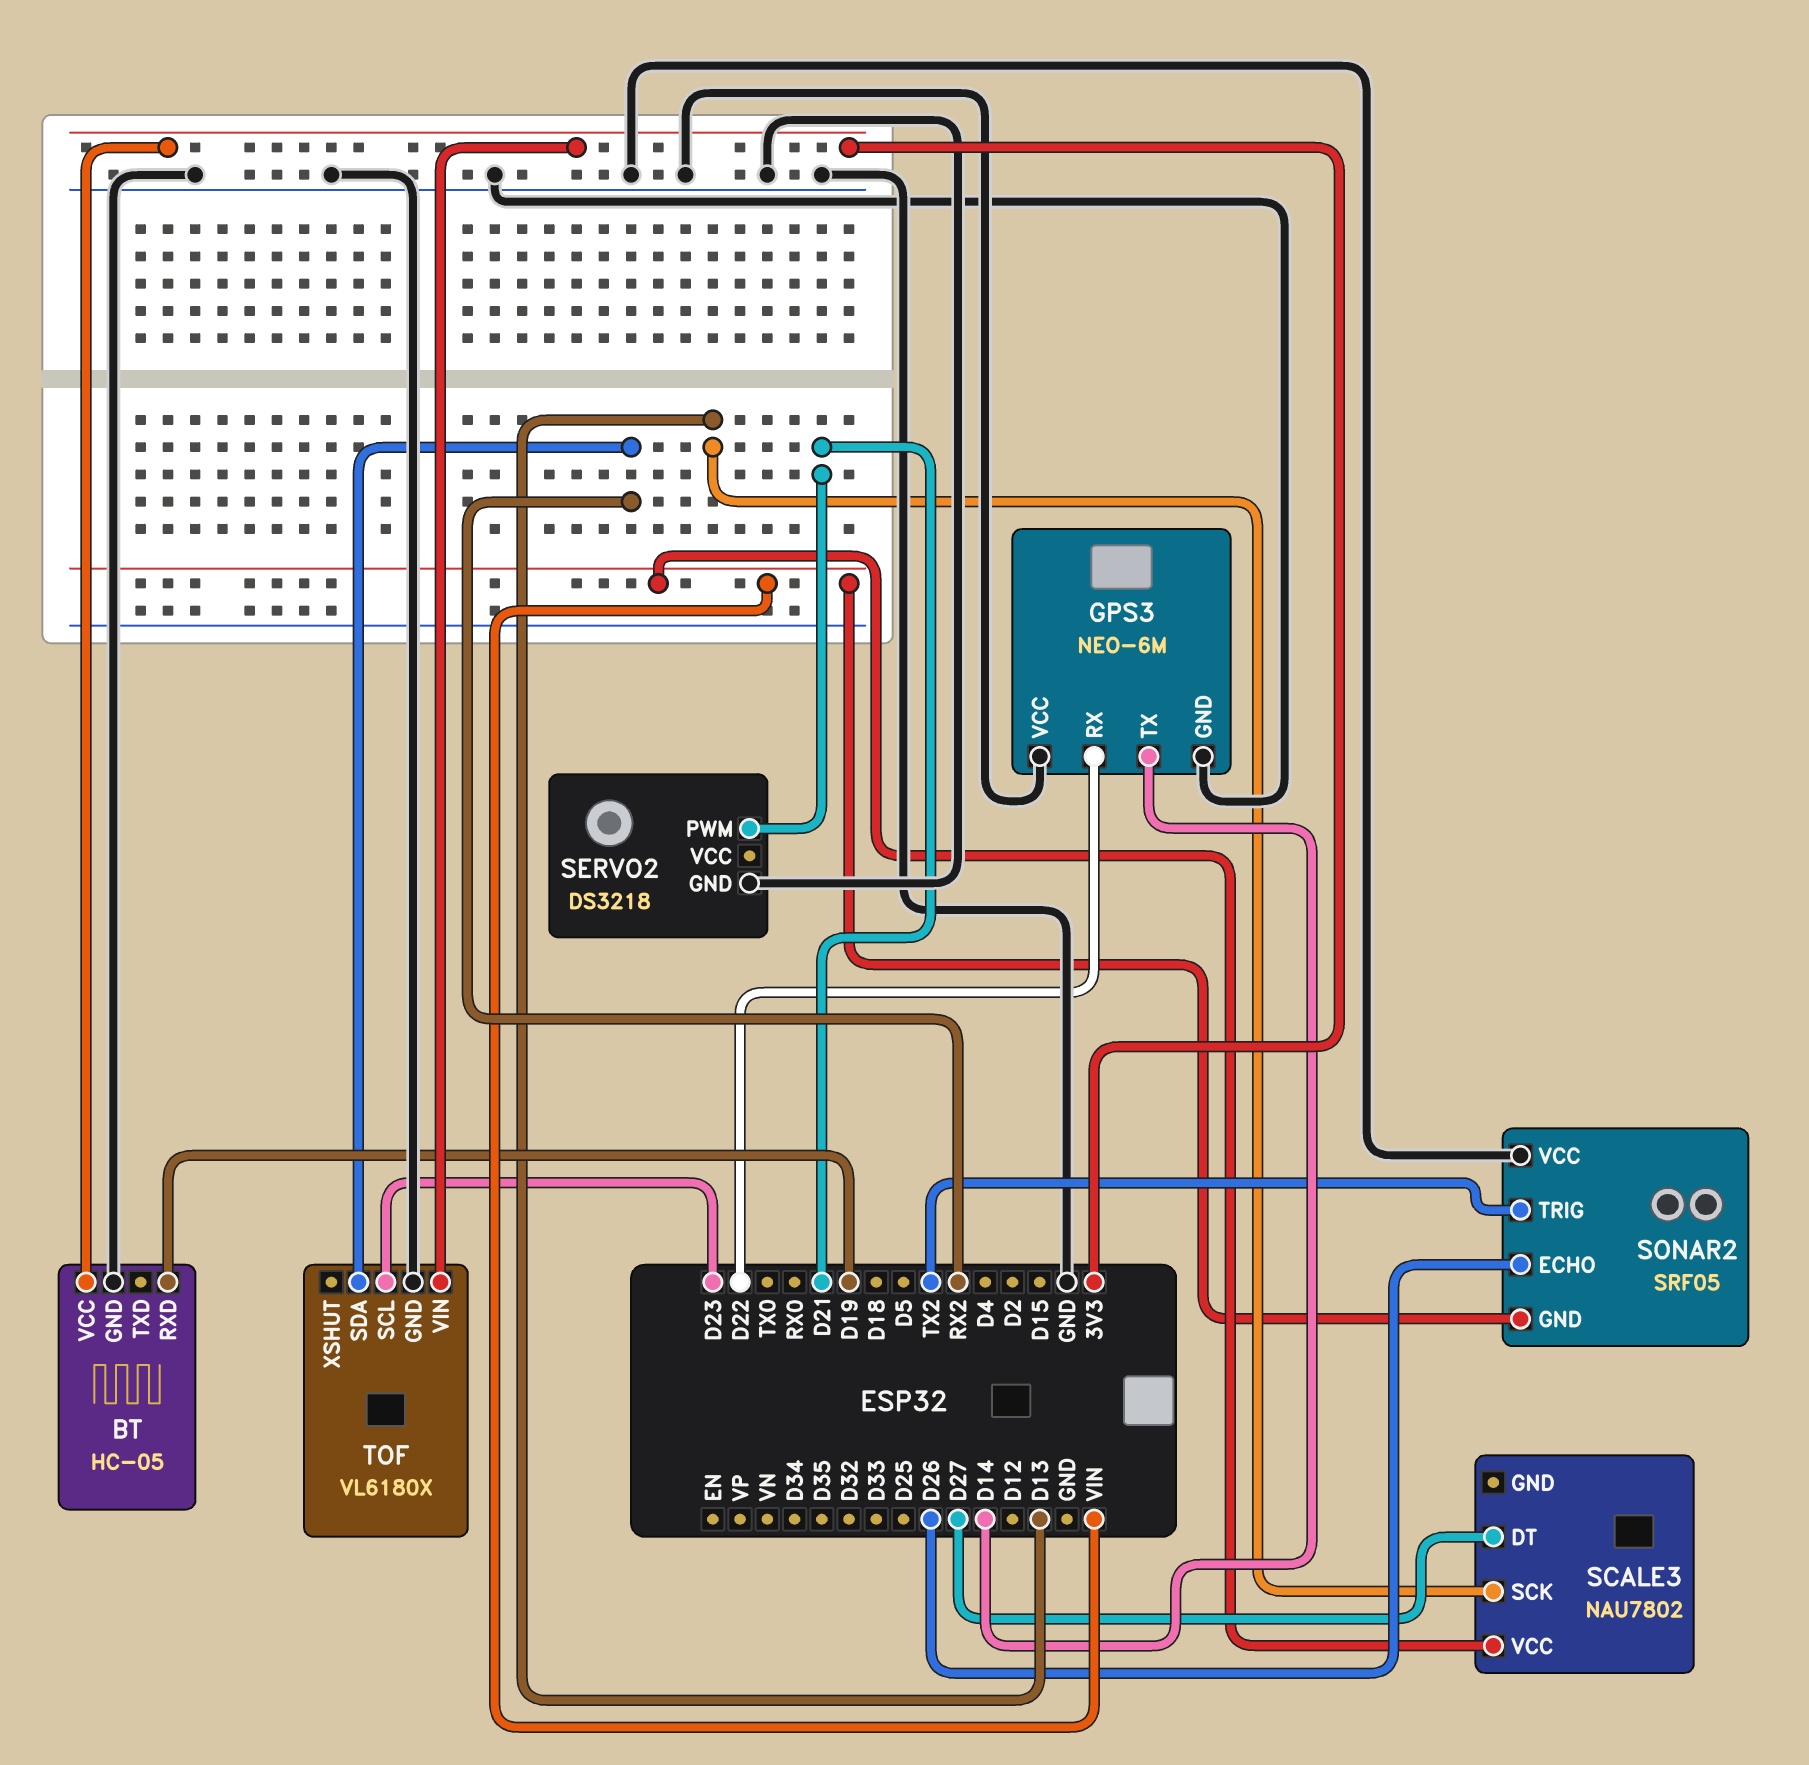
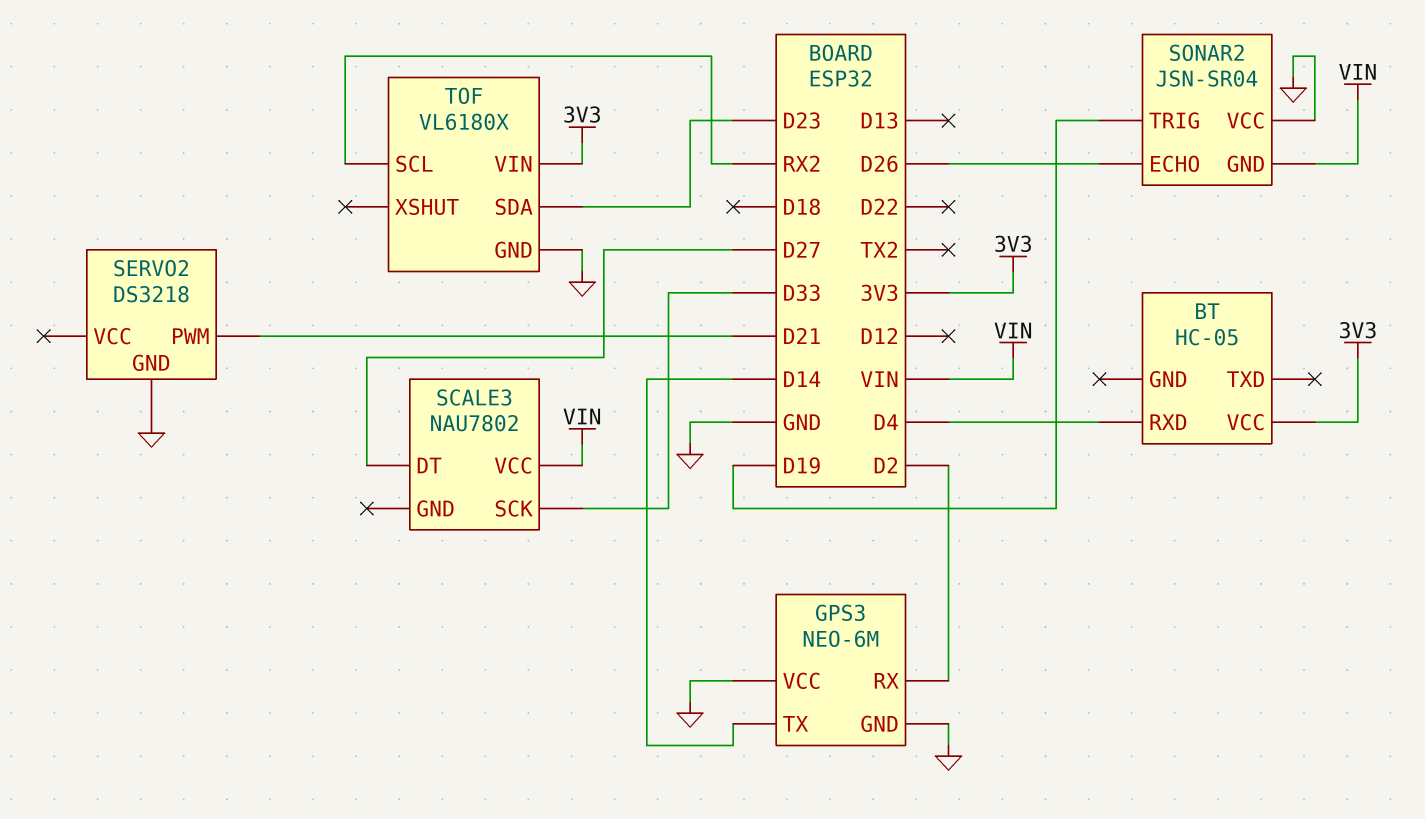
BT pin GND: GND -> none
BT pin RXD: D19 -> D4
GPS3 pin RX: D22 -> D2
SCALE3 pin SCK: D13 -> D33
SONAR2: SRF05 -> JSN-SR04
SONAR2 pin TRIG: TX2 -> D19
TOF pin SCL: D23 -> RX2
TOF pin SDA: RX2 -> D23

